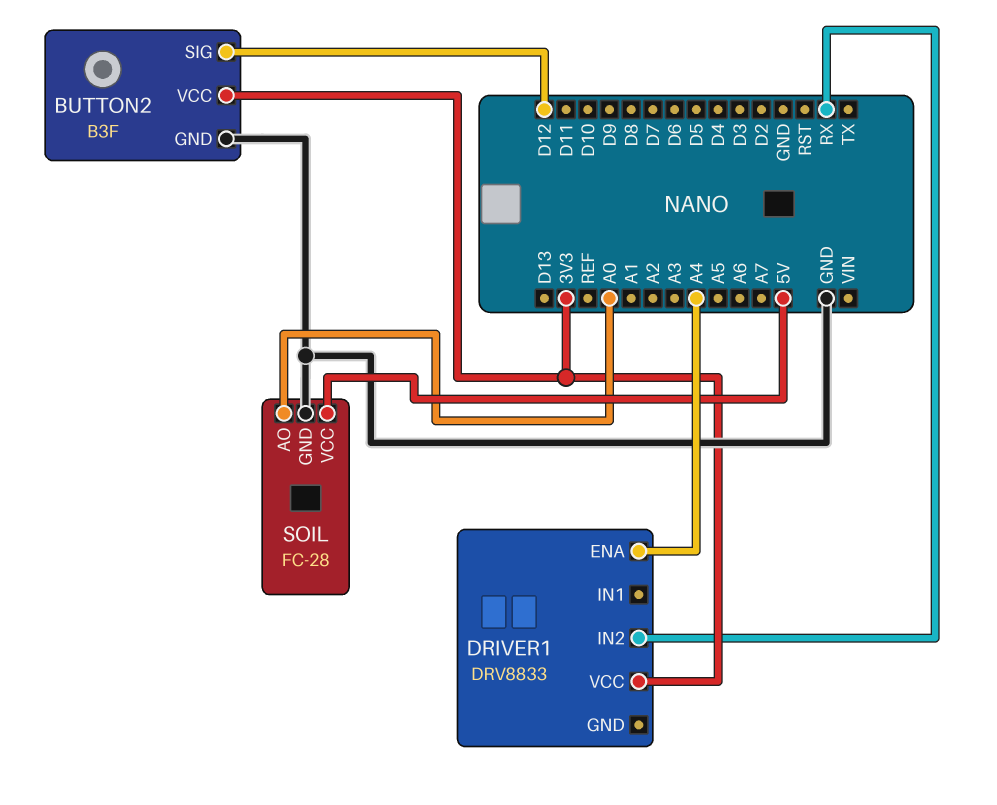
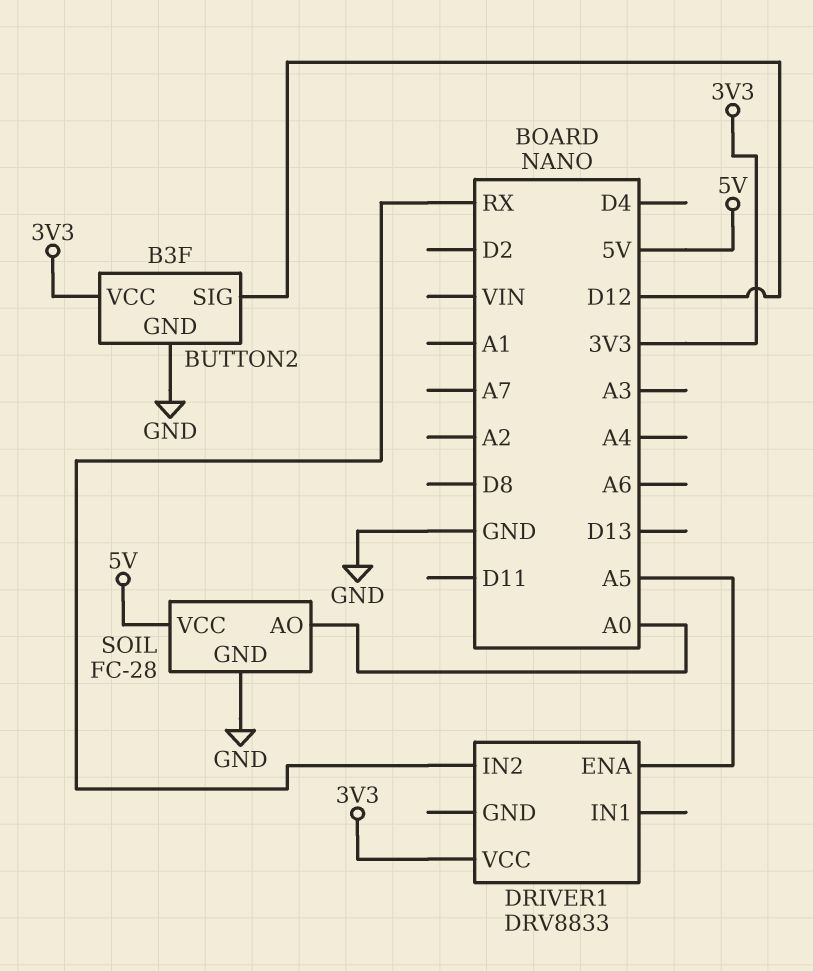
DRIVER1 pin ENA: A4 -> A5

